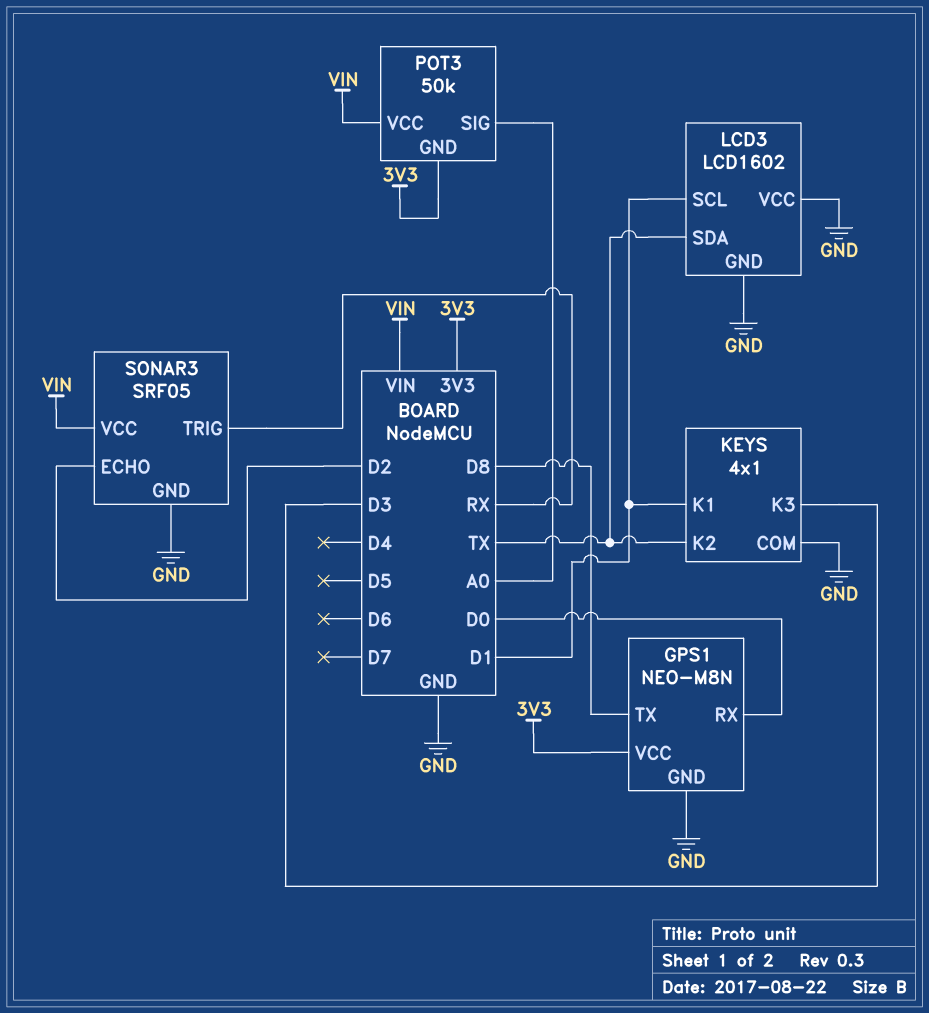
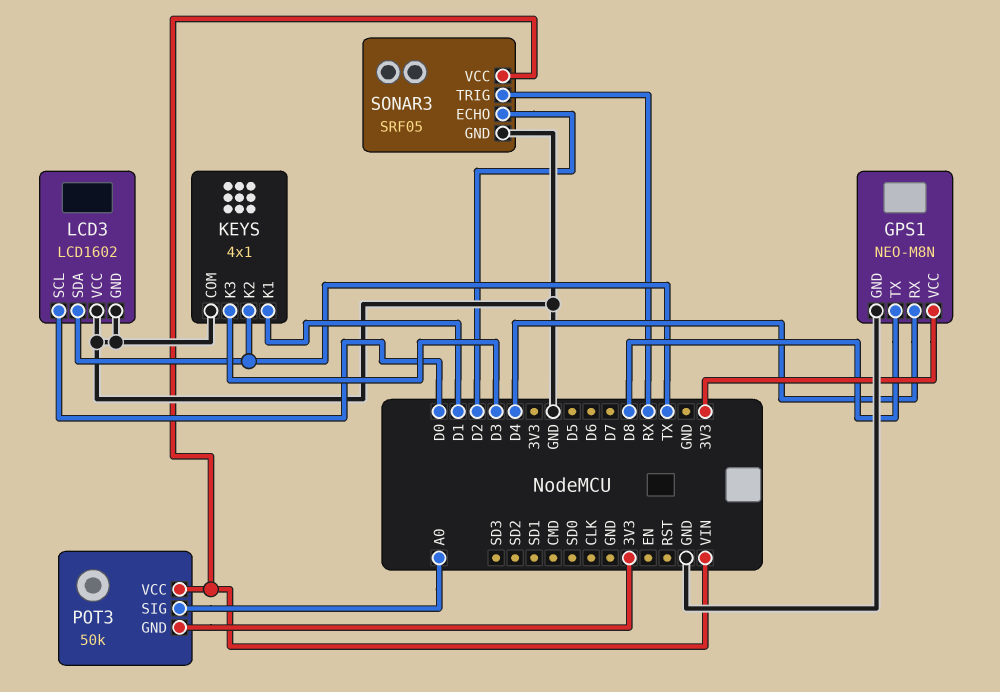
GPS1 pin RX: D0 -> D4
LCD3 pin SCL: D1 -> D0

